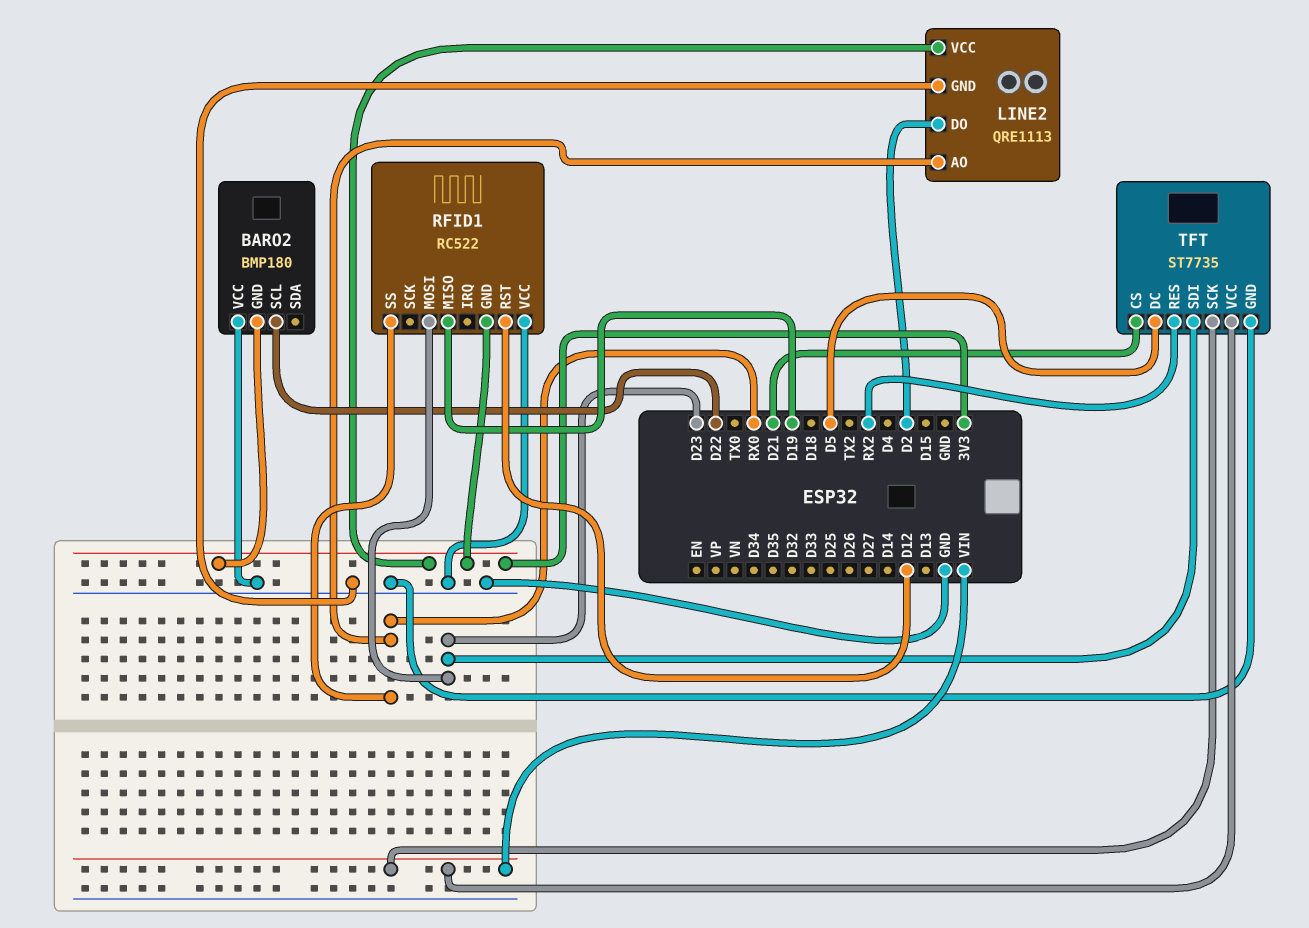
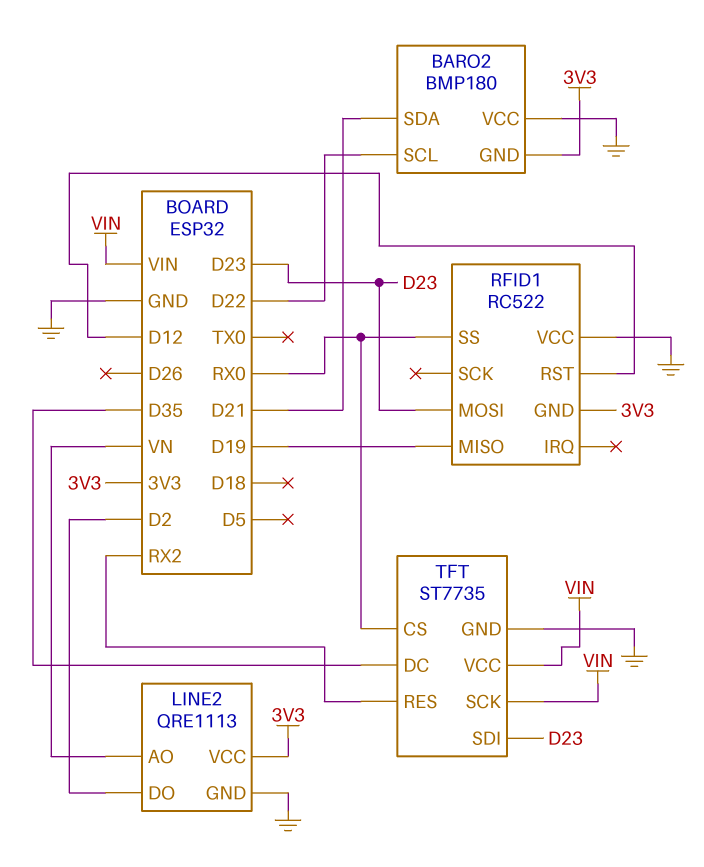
BARO2 pin SDA: none -> D21
LINE2 pin AO: RX0 -> VN
TFT pin CS: D21 -> RX0
TFT pin DC: D5 -> D35

